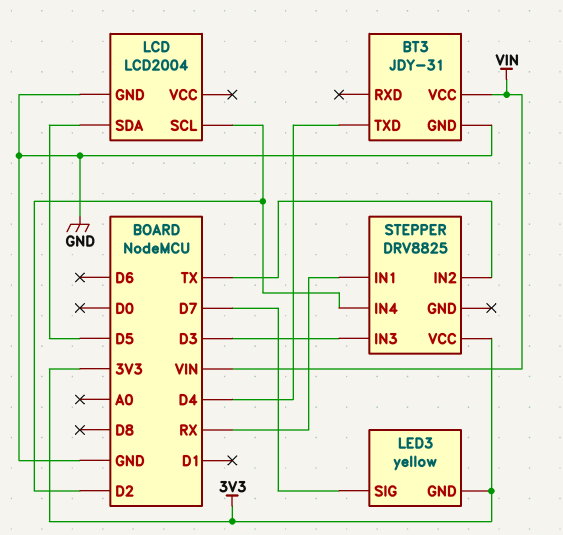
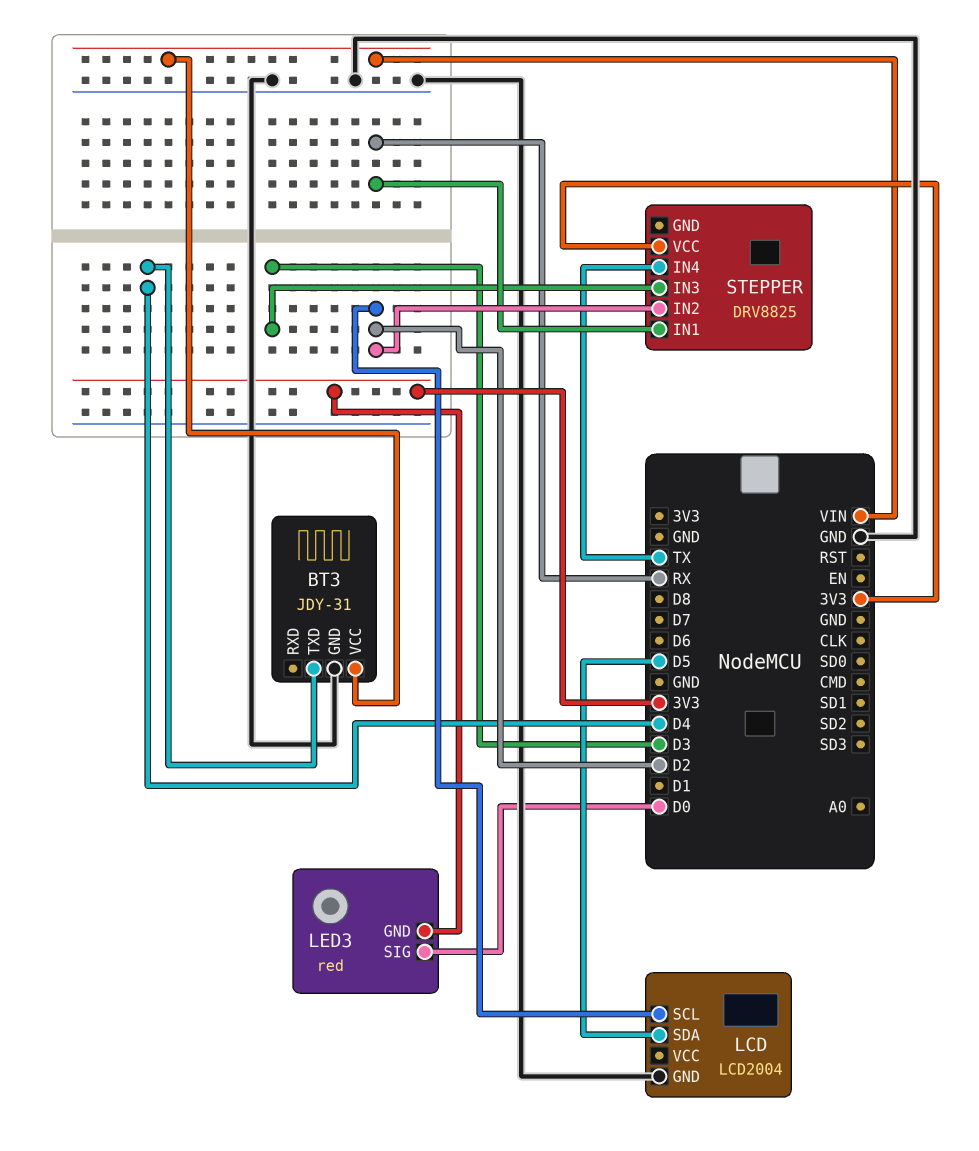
LED3: yellow -> red
LED3 pin SIG: D7 -> D0
STEPPER pin IN2: TX -> D2
STEPPER pin IN4: D2 -> TX

